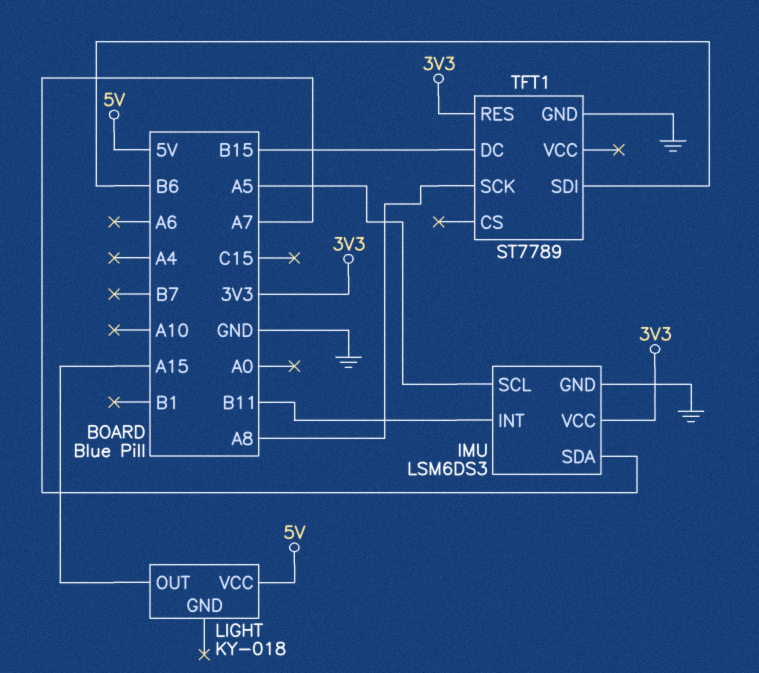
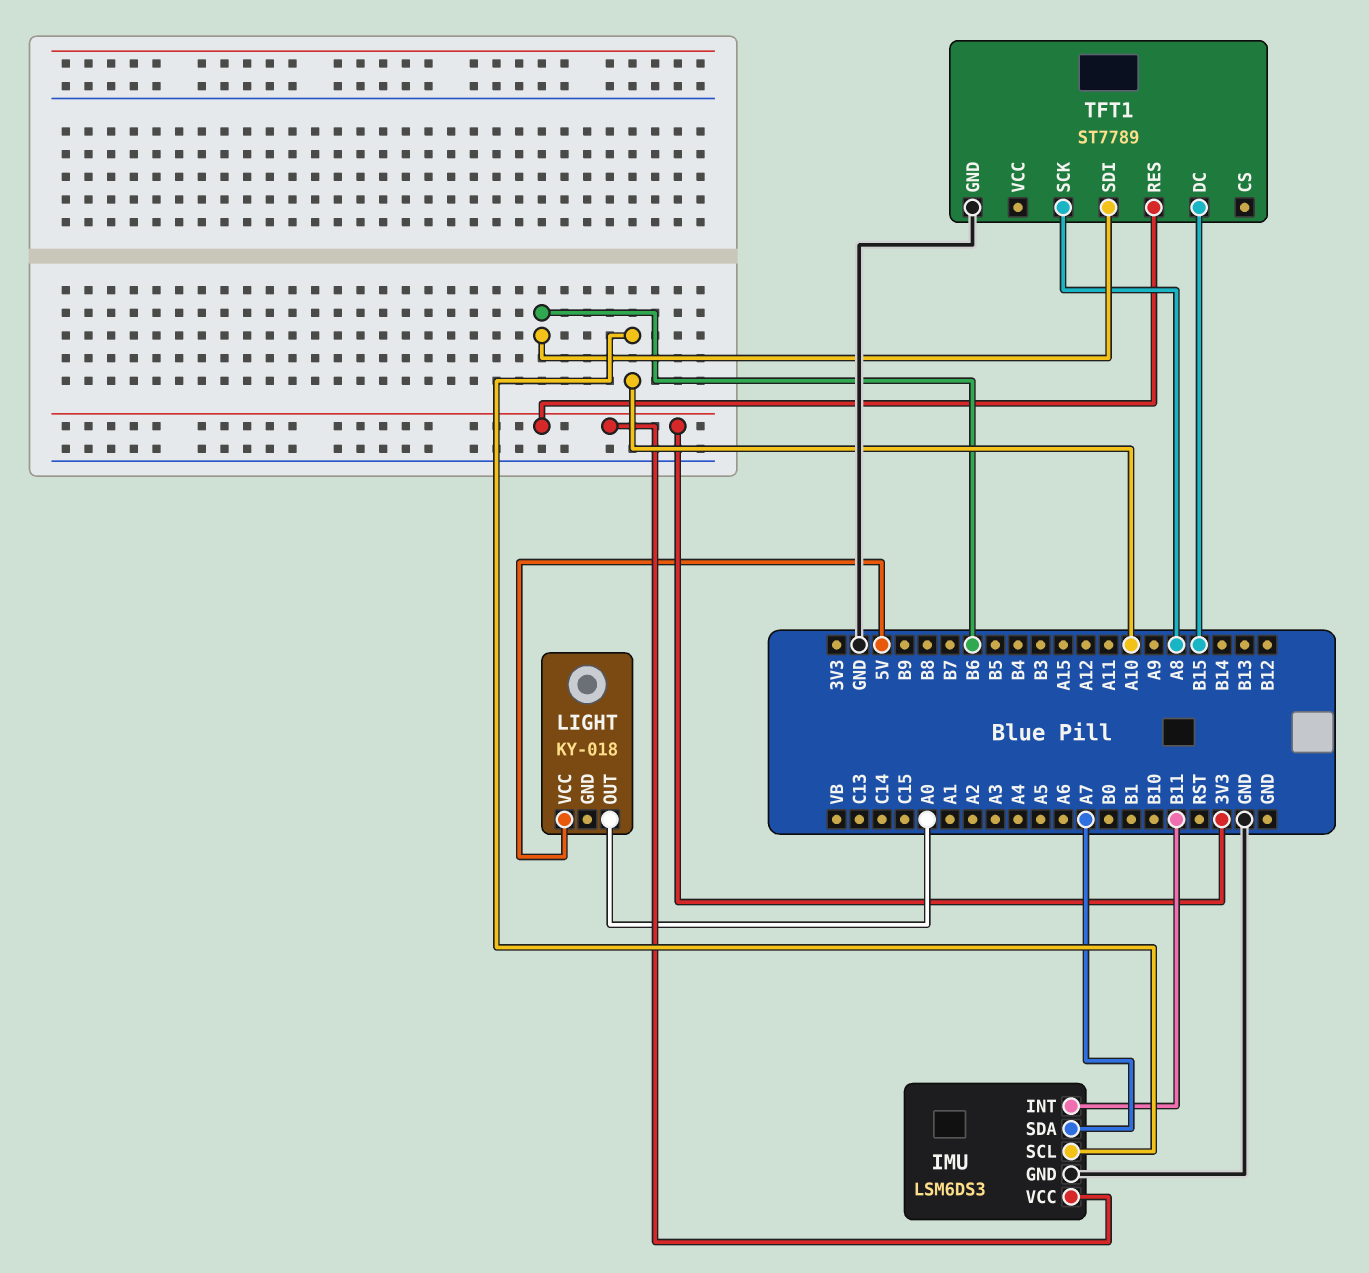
IMU pin SCL: A5 -> A10
LIGHT pin OUT: A15 -> A0

